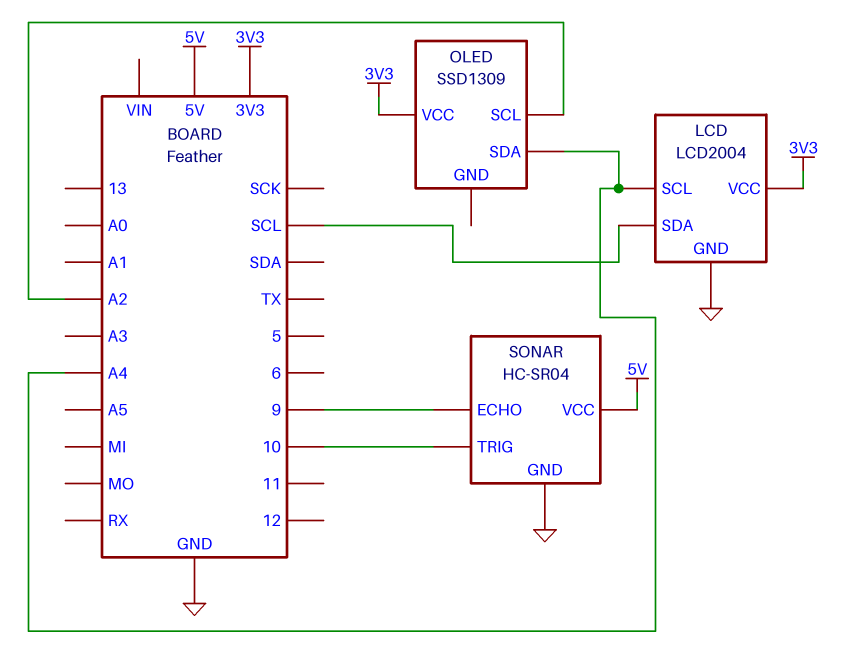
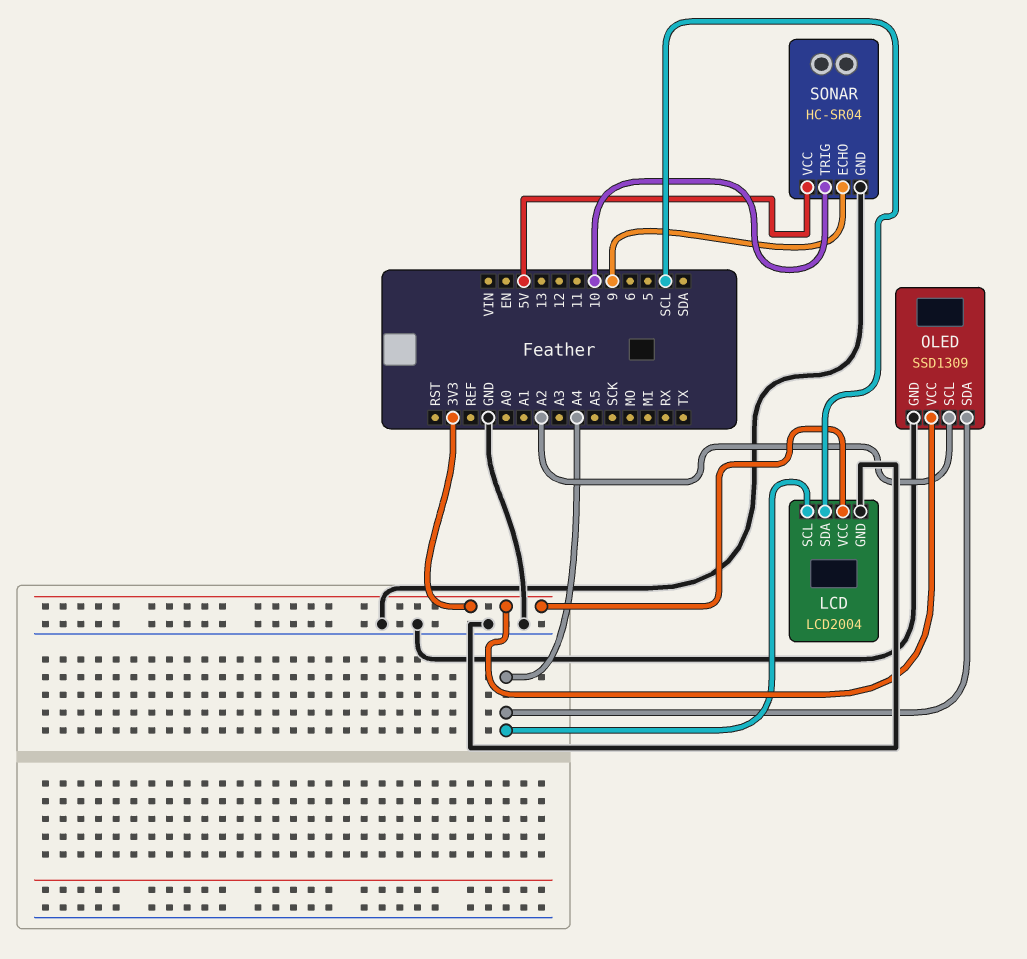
OLED pin GND: none -> GND

